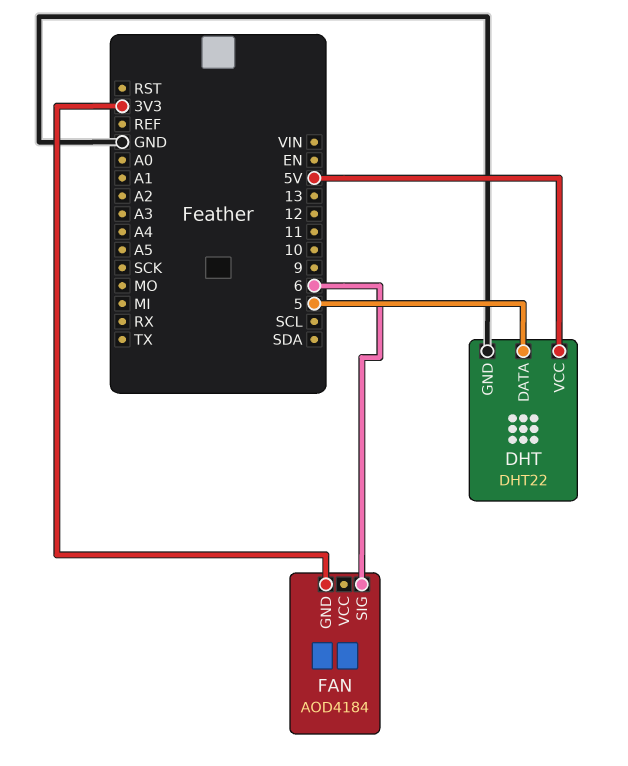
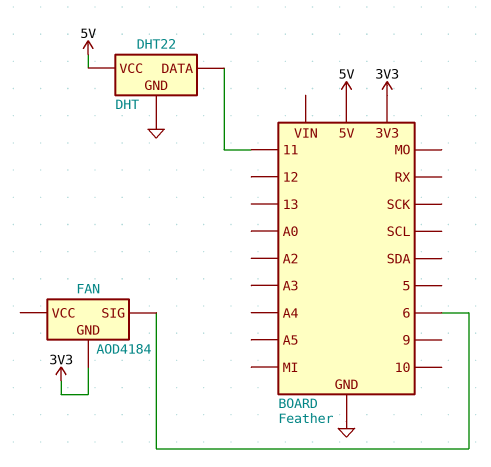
DHT pin DATA: 5 -> 11

